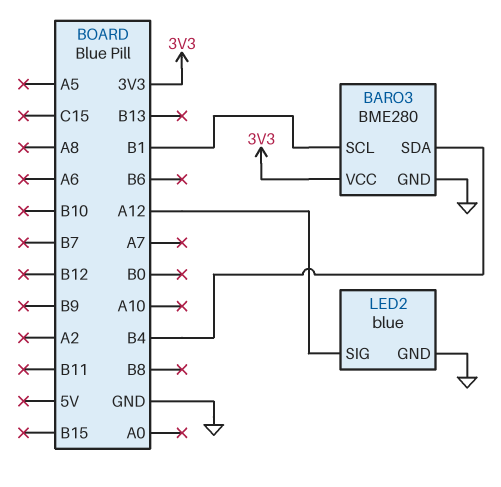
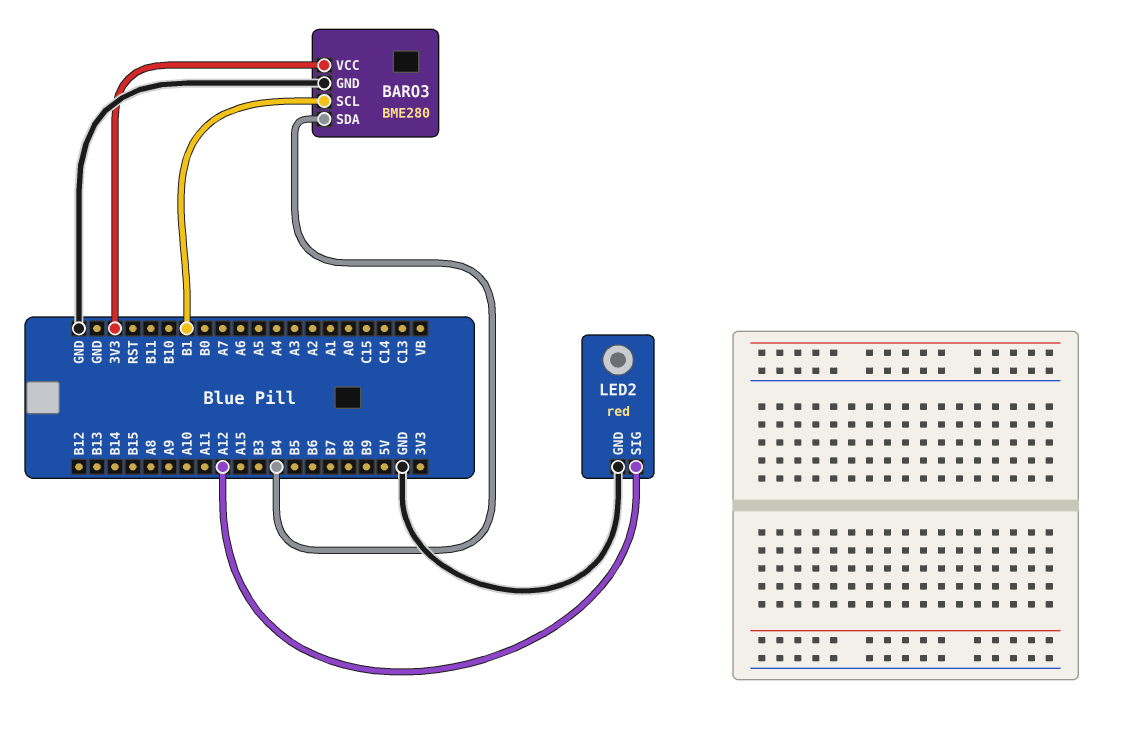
LED2: blue -> red

